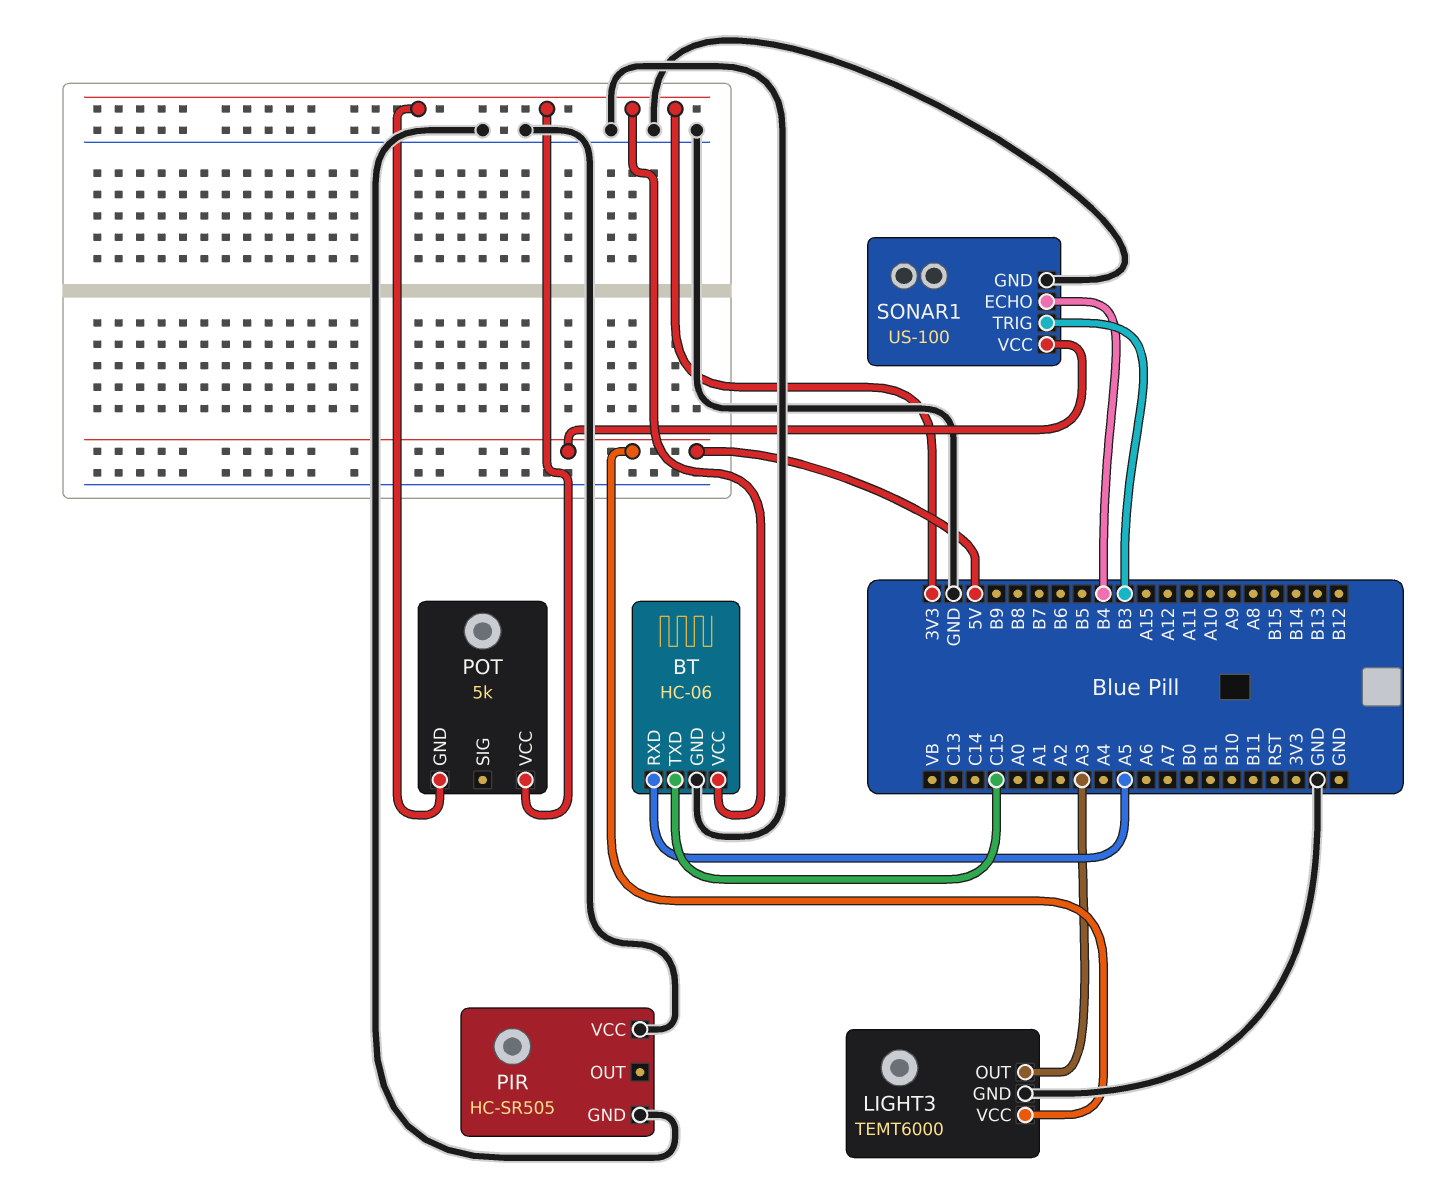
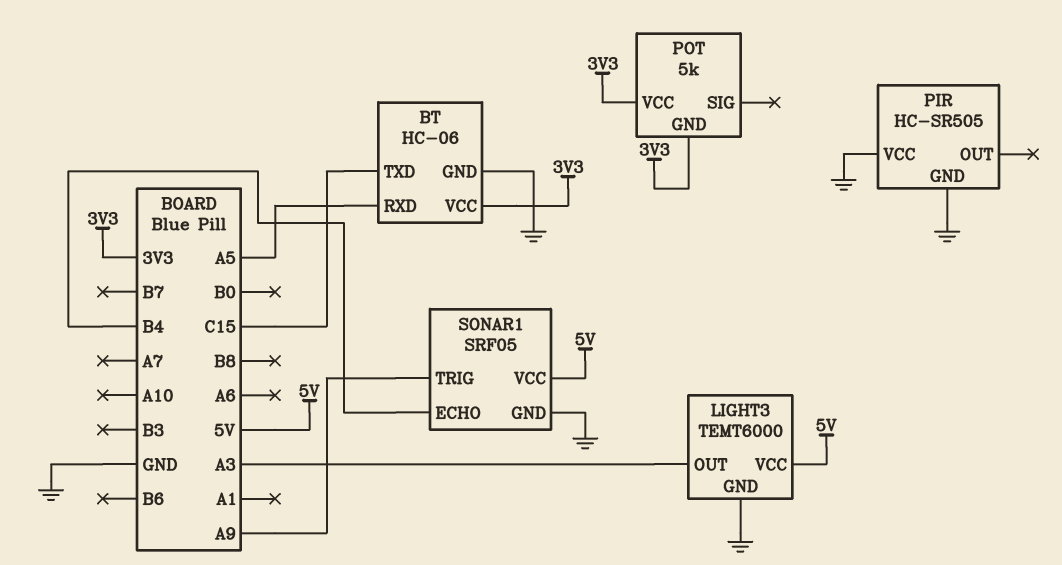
SONAR1: US-100 -> SRF05
SONAR1 pin TRIG: B3 -> A9

